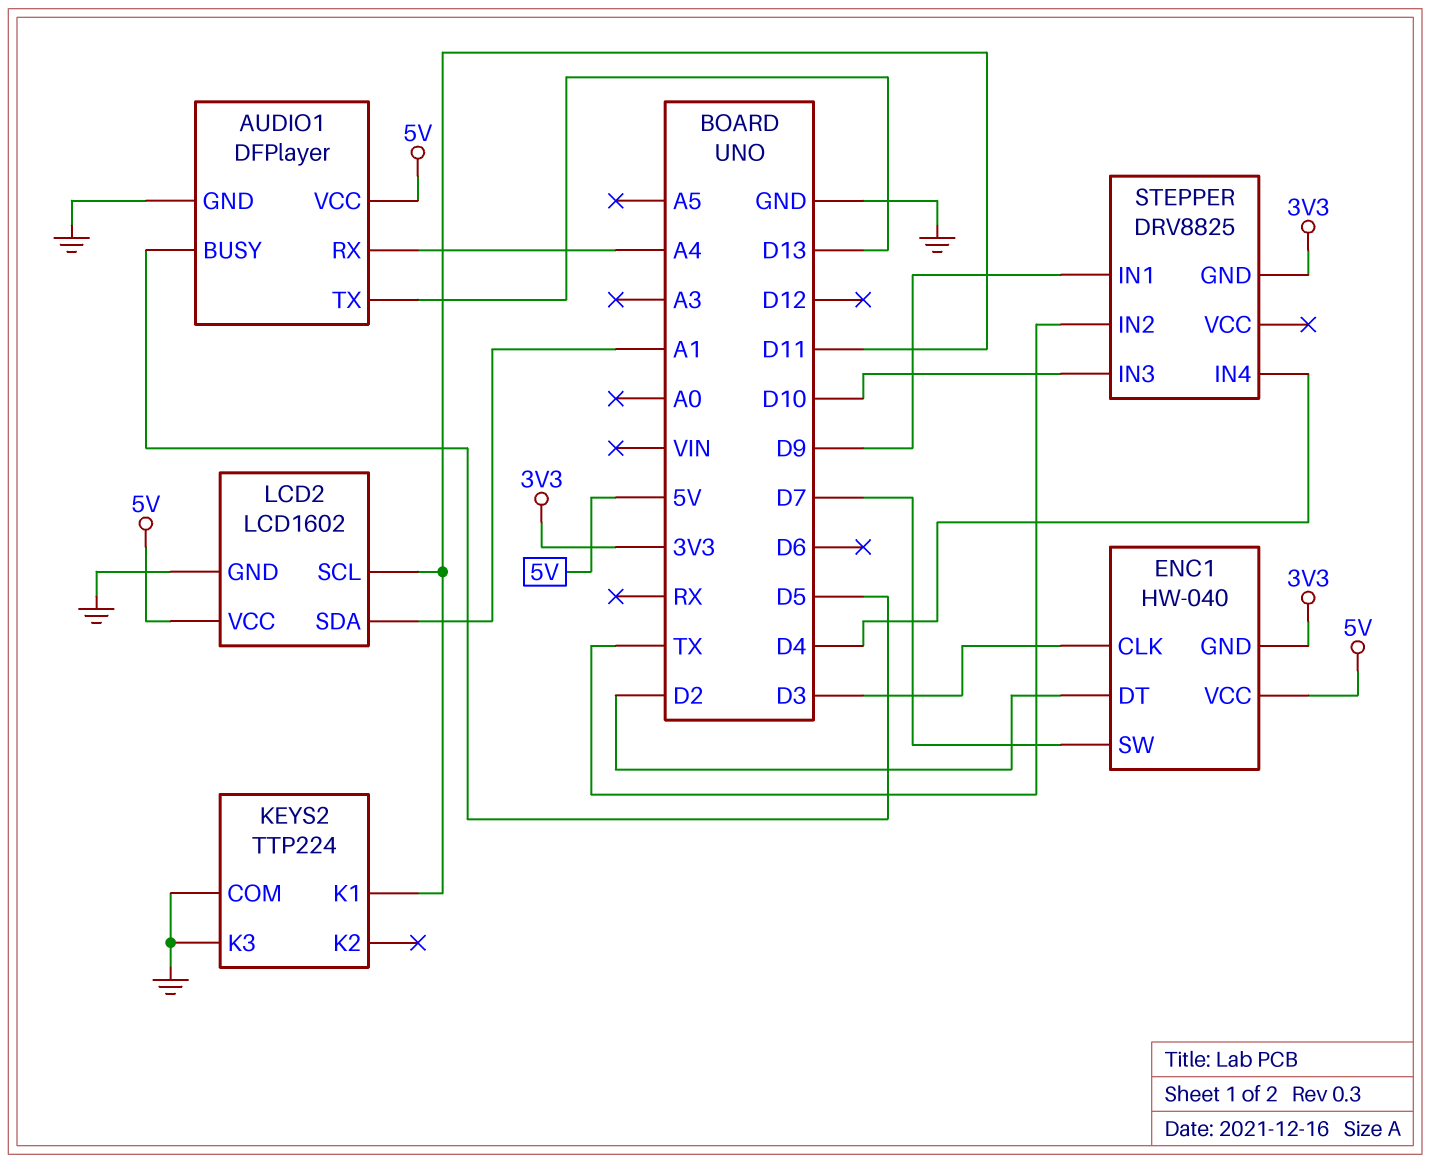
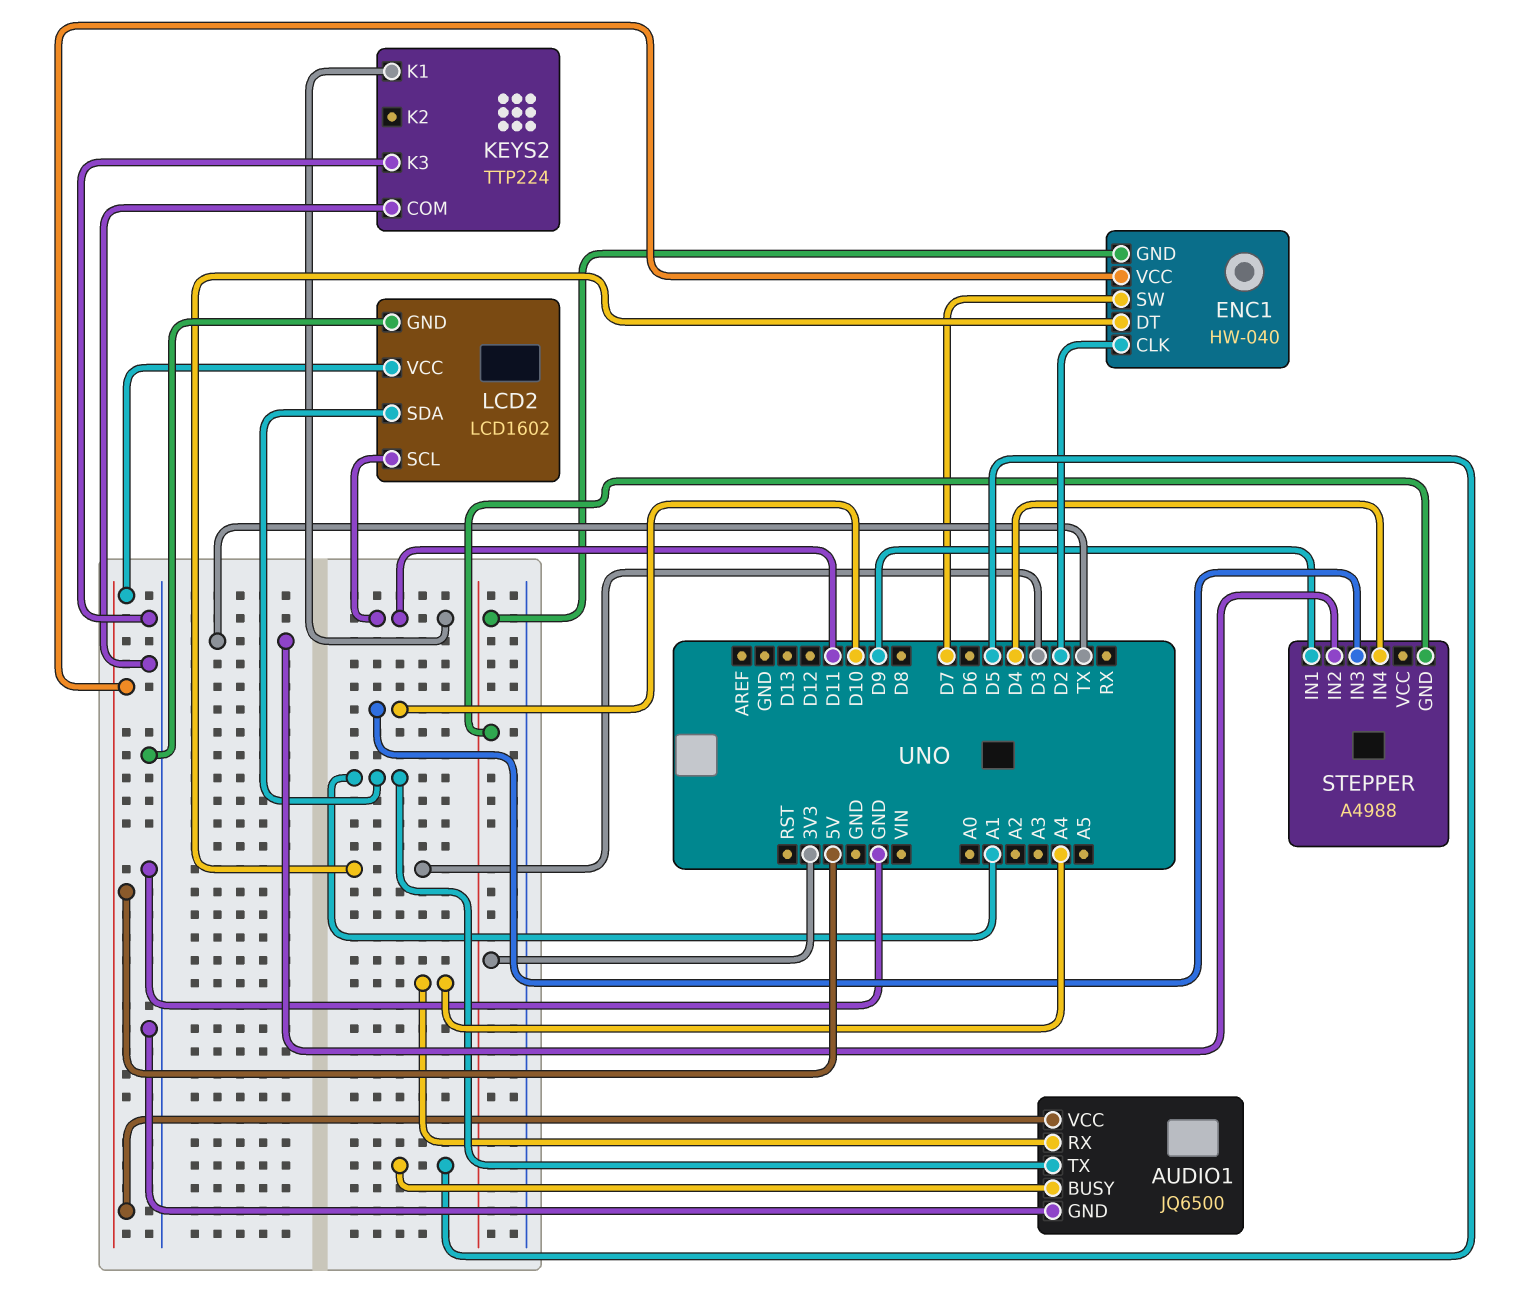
AUDIO1: DFPlayer -> JQ6500
AUDIO1 pin TX: D13 -> A1
ENC1 pin CLK: D3 -> D2
ENC1 pin DT: D2 -> D3
STEPPER: DRV8825 -> A4988

